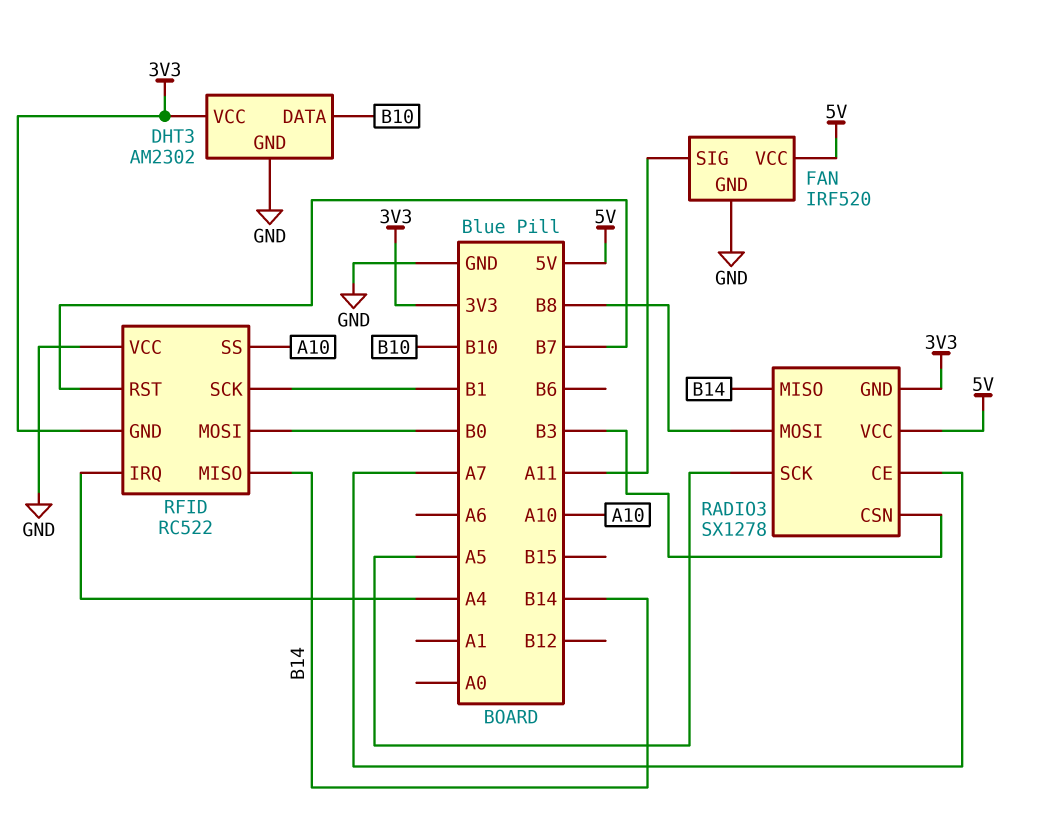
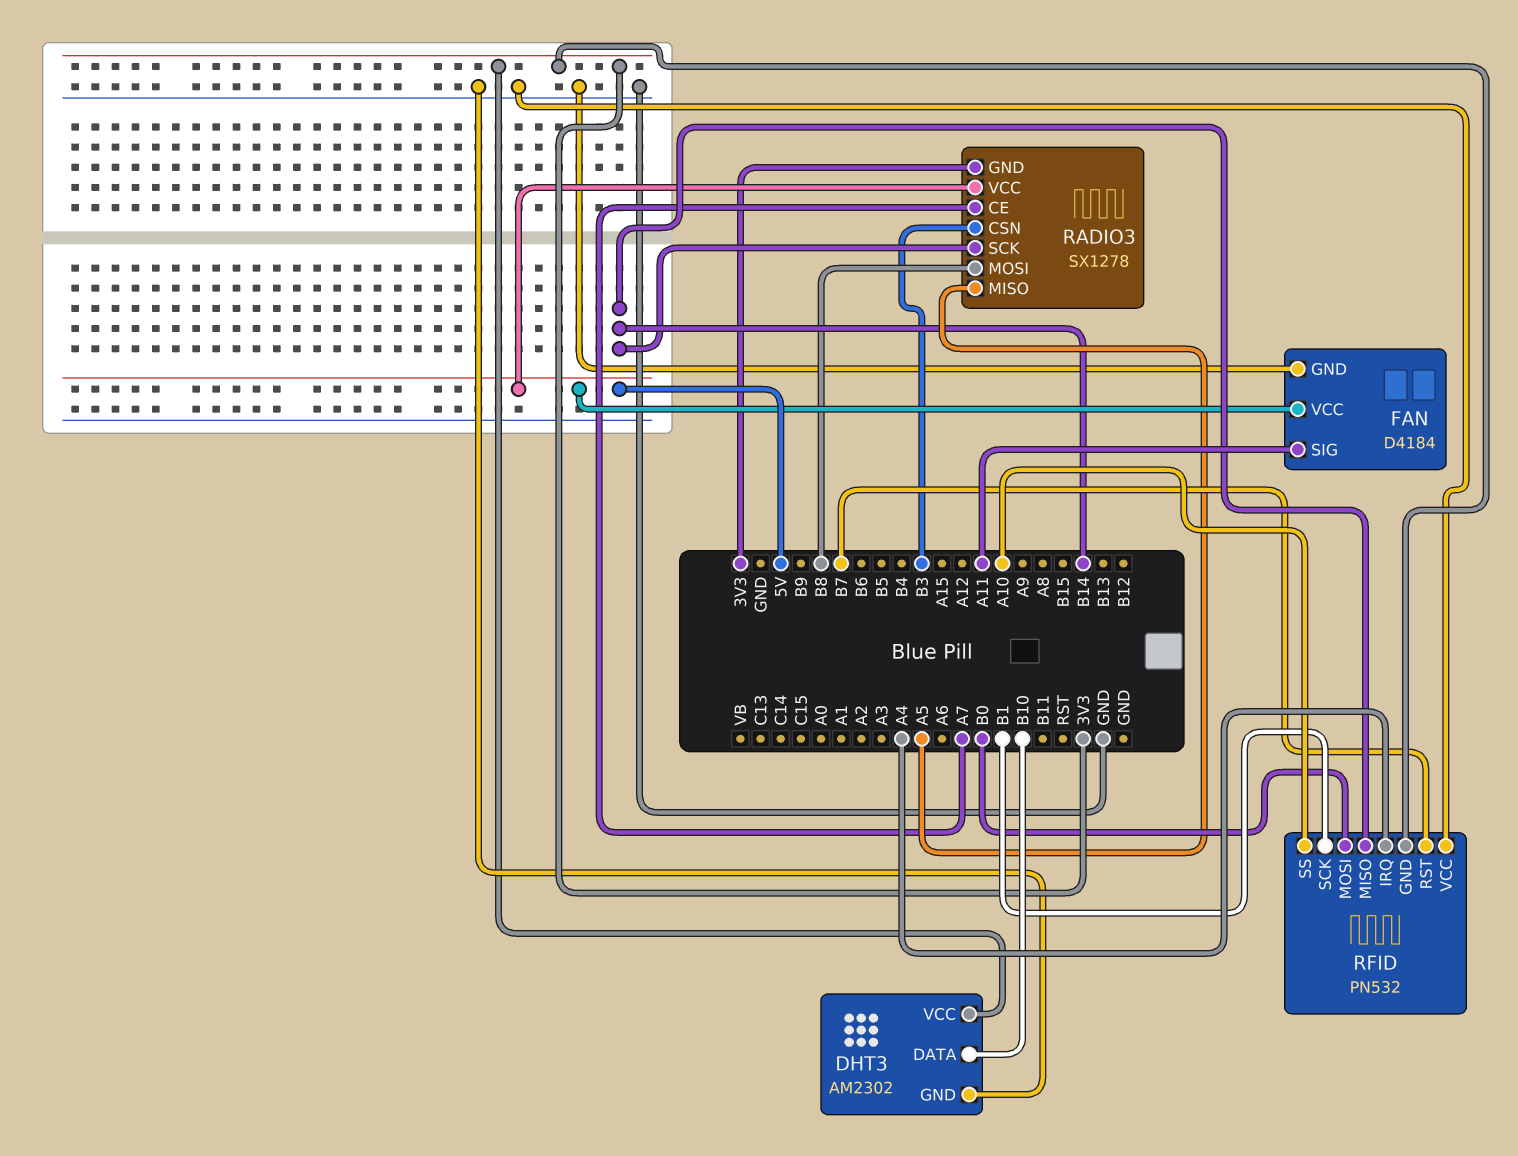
FAN: IRF520 -> D4184
RADIO3 pin MISO: B14 -> A5
RADIO3 pin SCK: A5 -> B14
RFID: RC522 -> PN532

